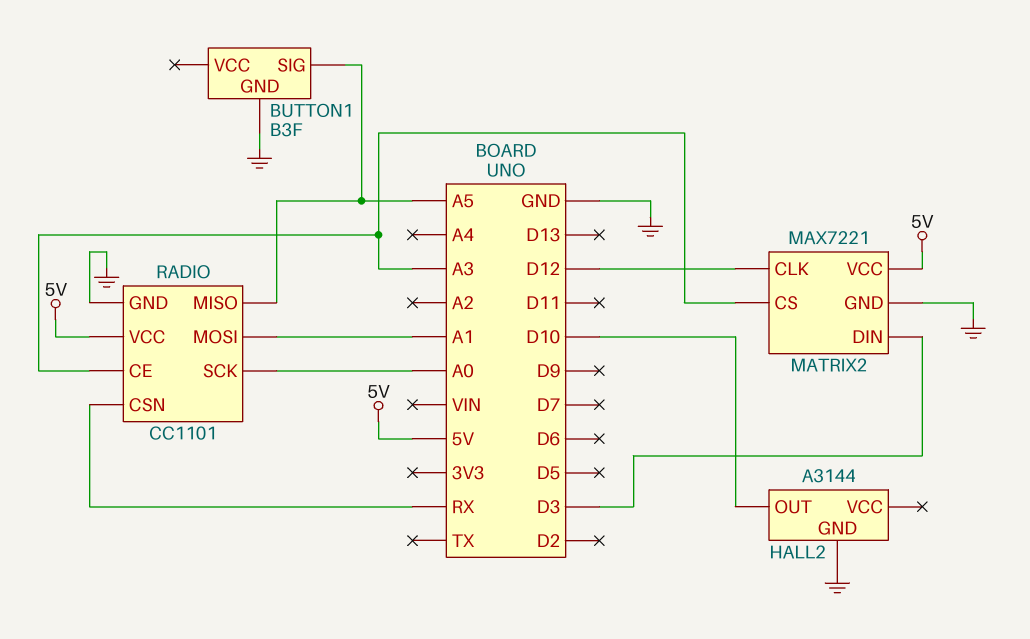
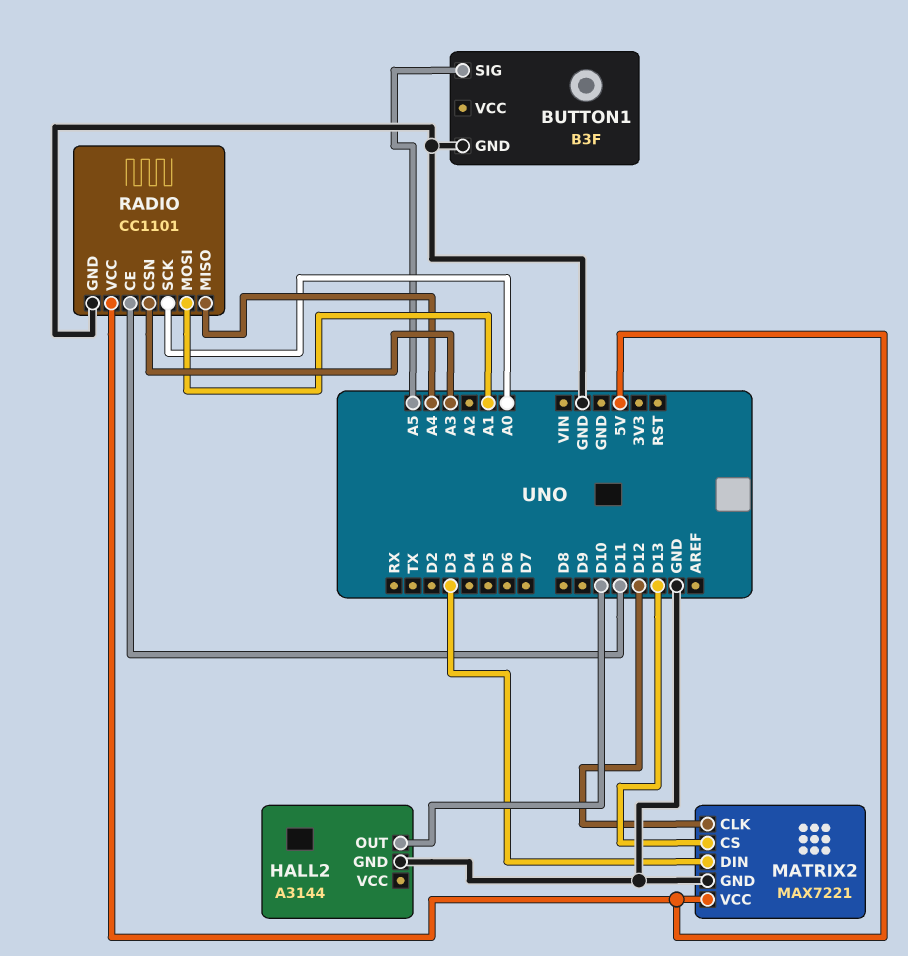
MATRIX2 pin CS: A3 -> D13
RADIO pin CE: A3 -> D11
RADIO pin CSN: RX -> A3
RADIO pin MISO: A5 -> A4

